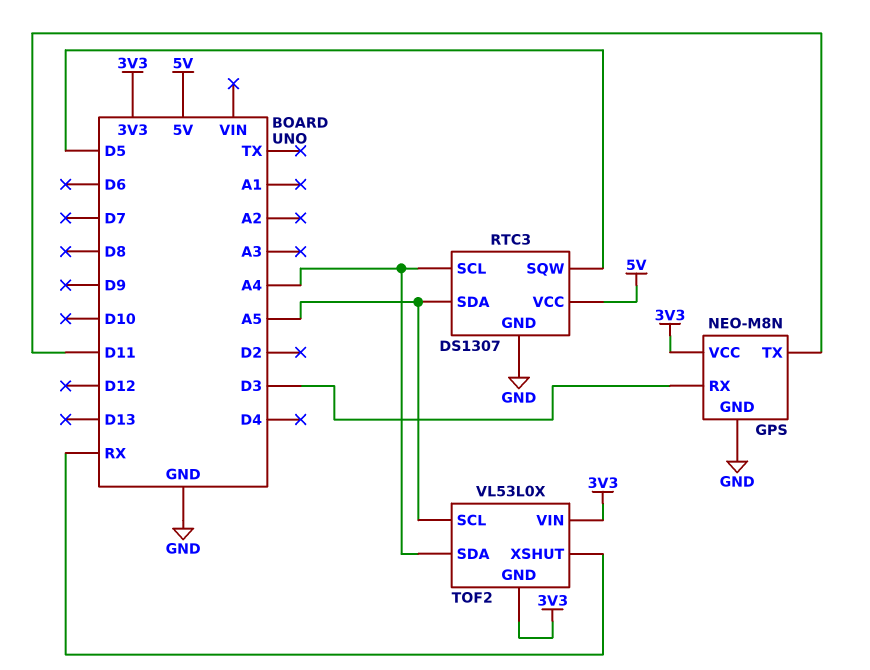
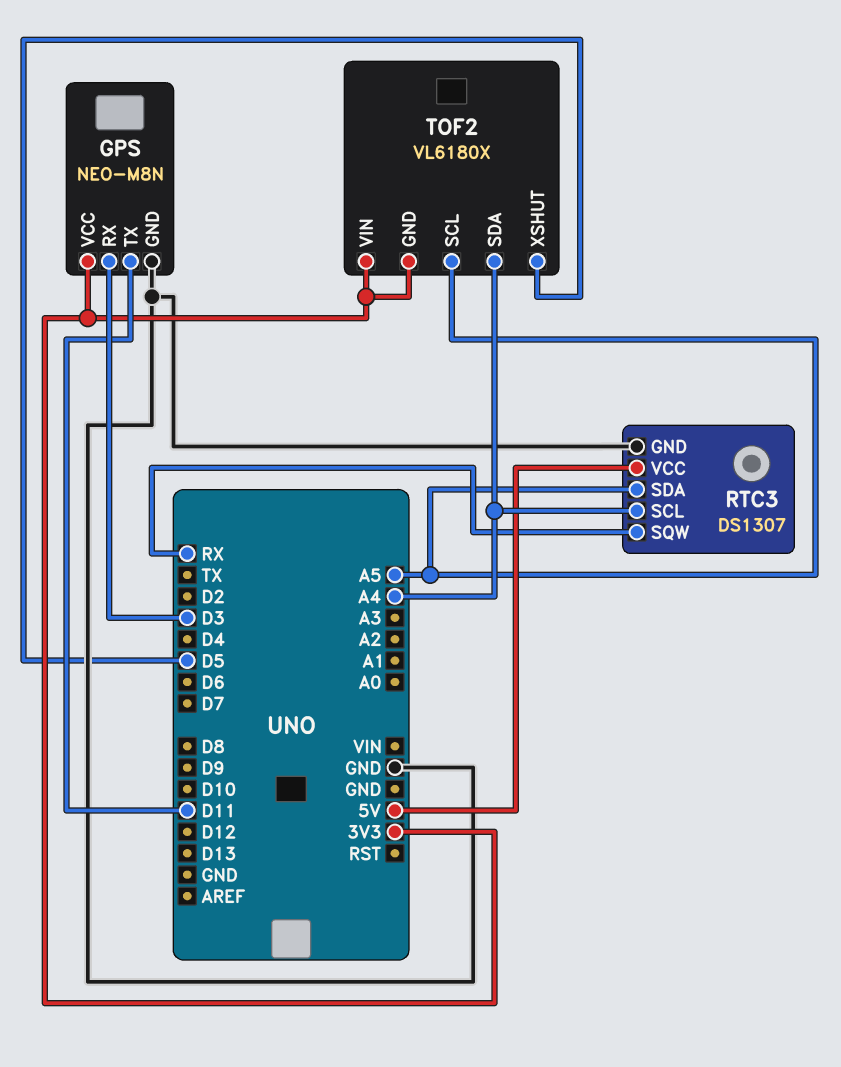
RTC3 pin SQW: D5 -> RX
TOF2: VL53L0X -> VL6180X
TOF2 pin XSHUT: RX -> D5

